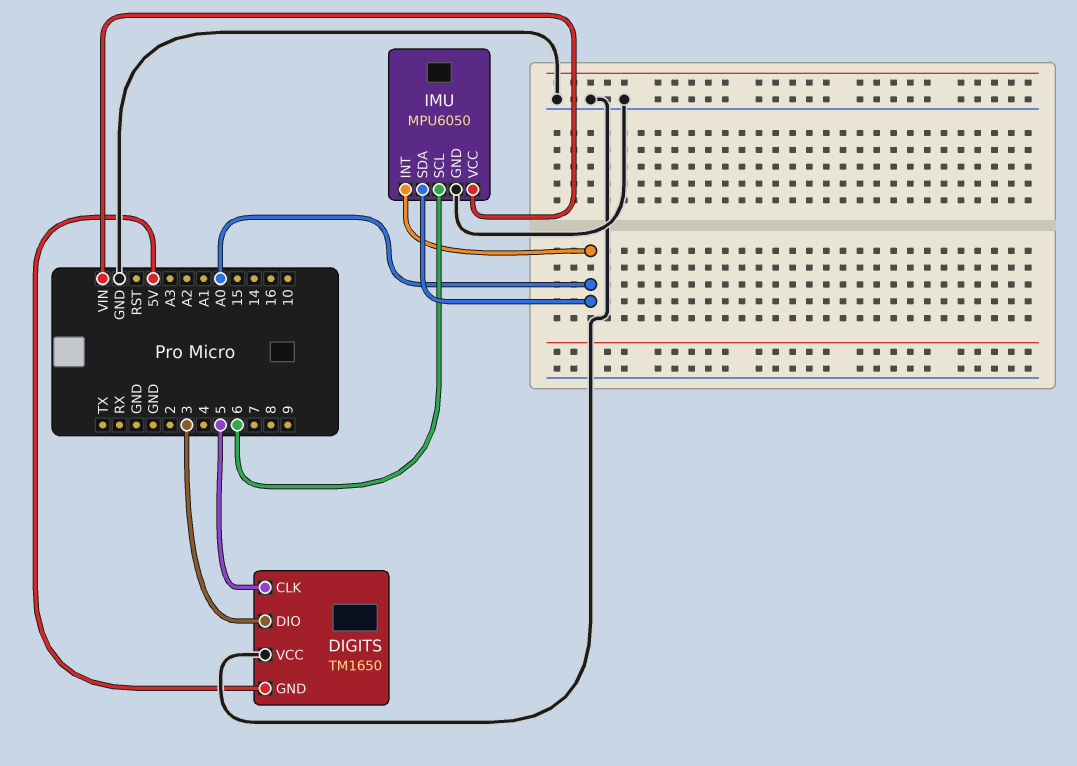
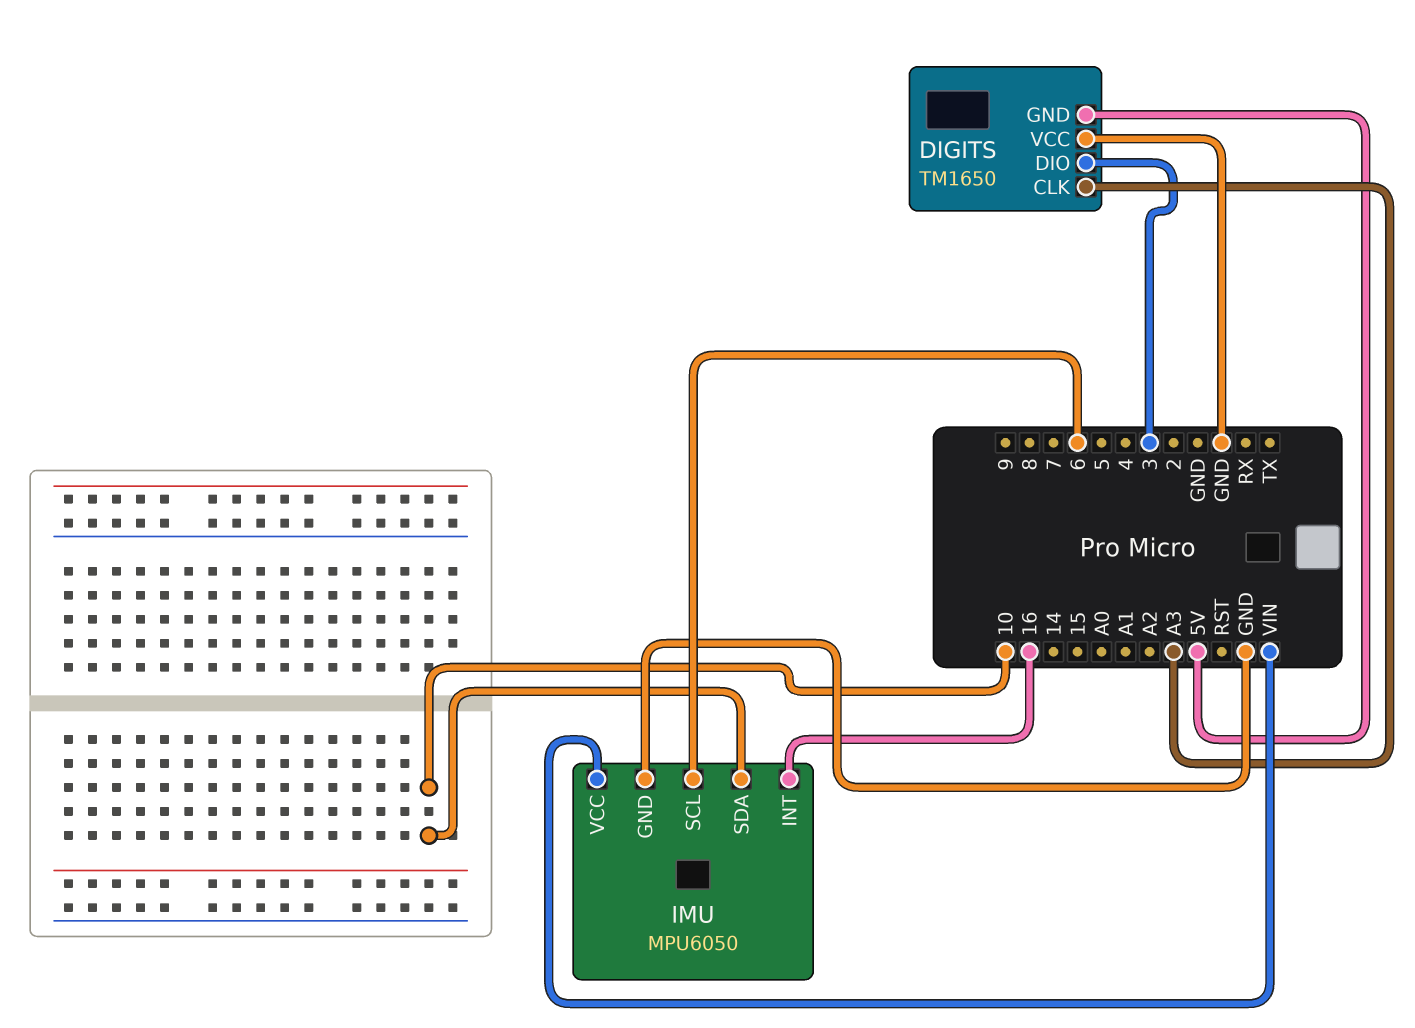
DIGITS pin CLK: 5 -> A3
IMU pin INT: A0 -> 16
IMU pin SDA: A0 -> 10

